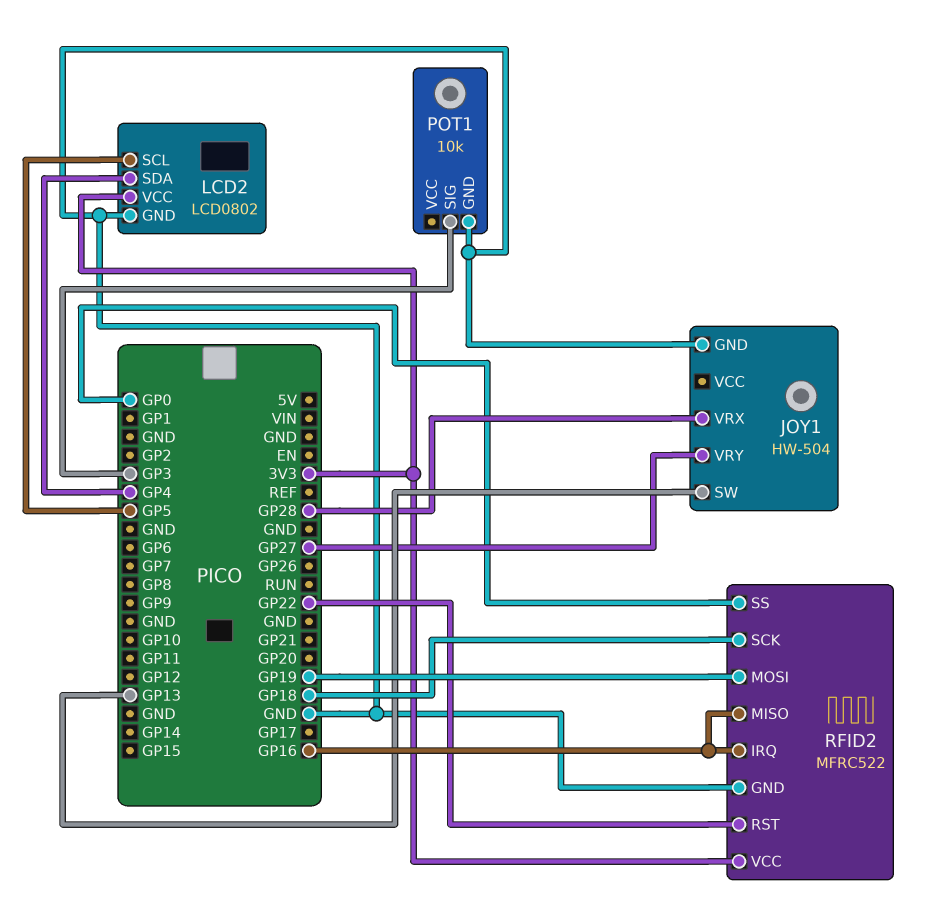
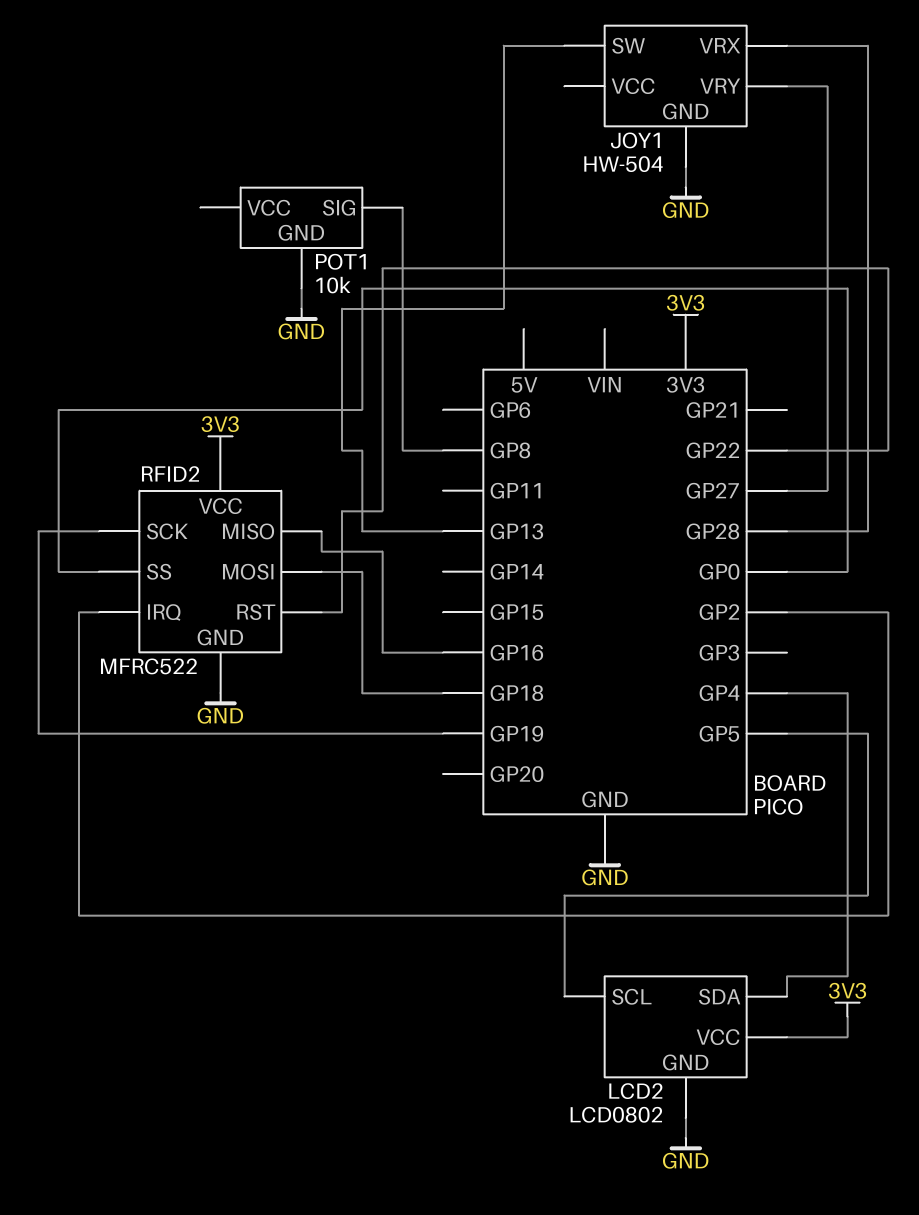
POT1 pin SIG: GP3 -> GP8
RFID2 pin IRQ: GP16 -> GP2
RFID2 pin MOSI: GP19 -> GP18
RFID2 pin SCK: GP18 -> GP19

